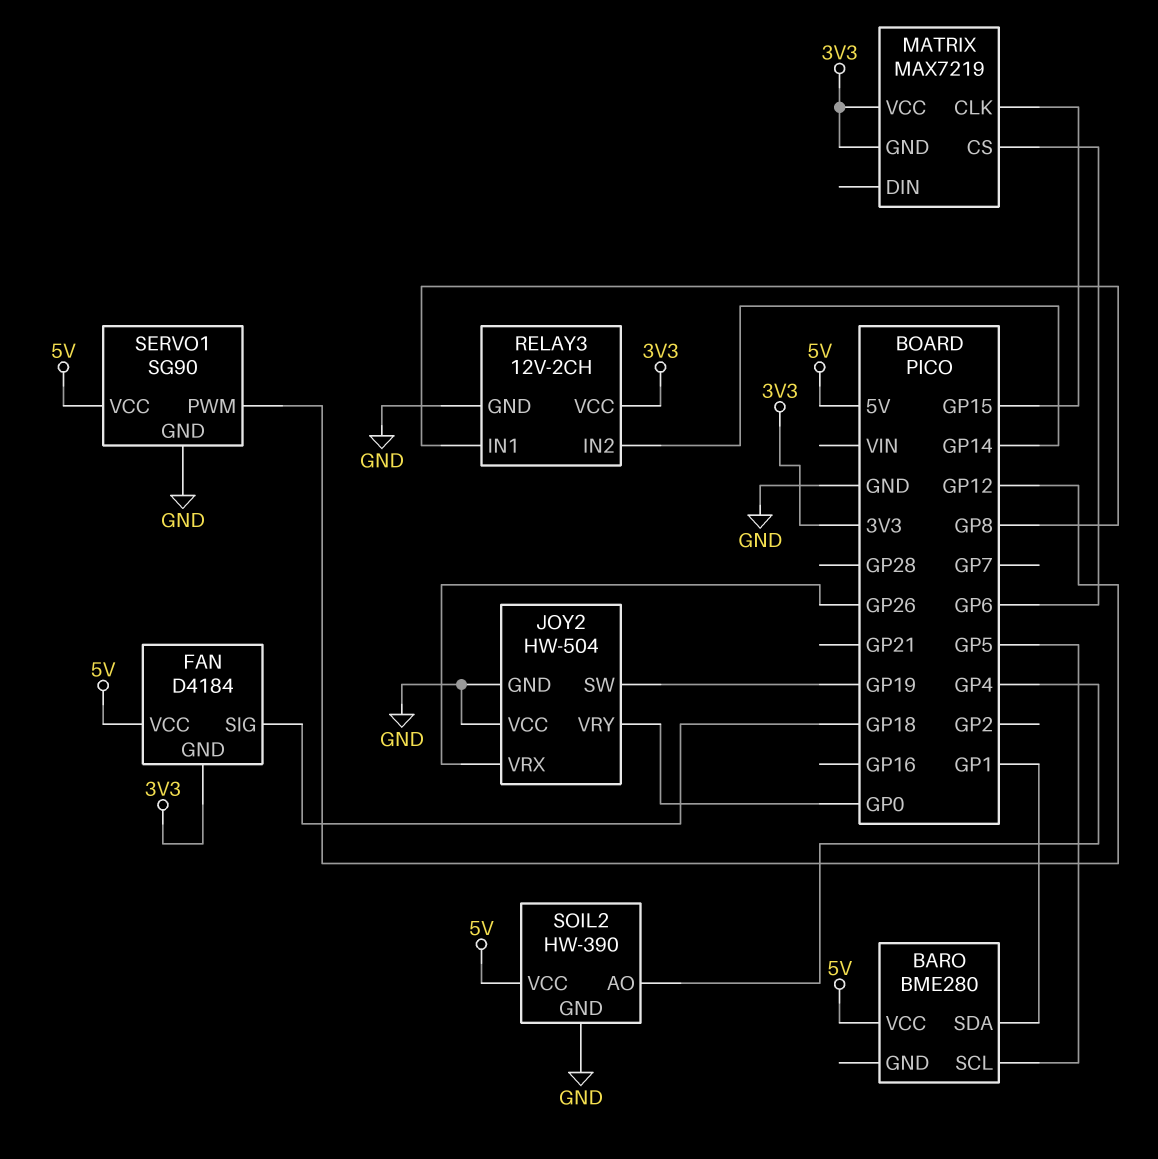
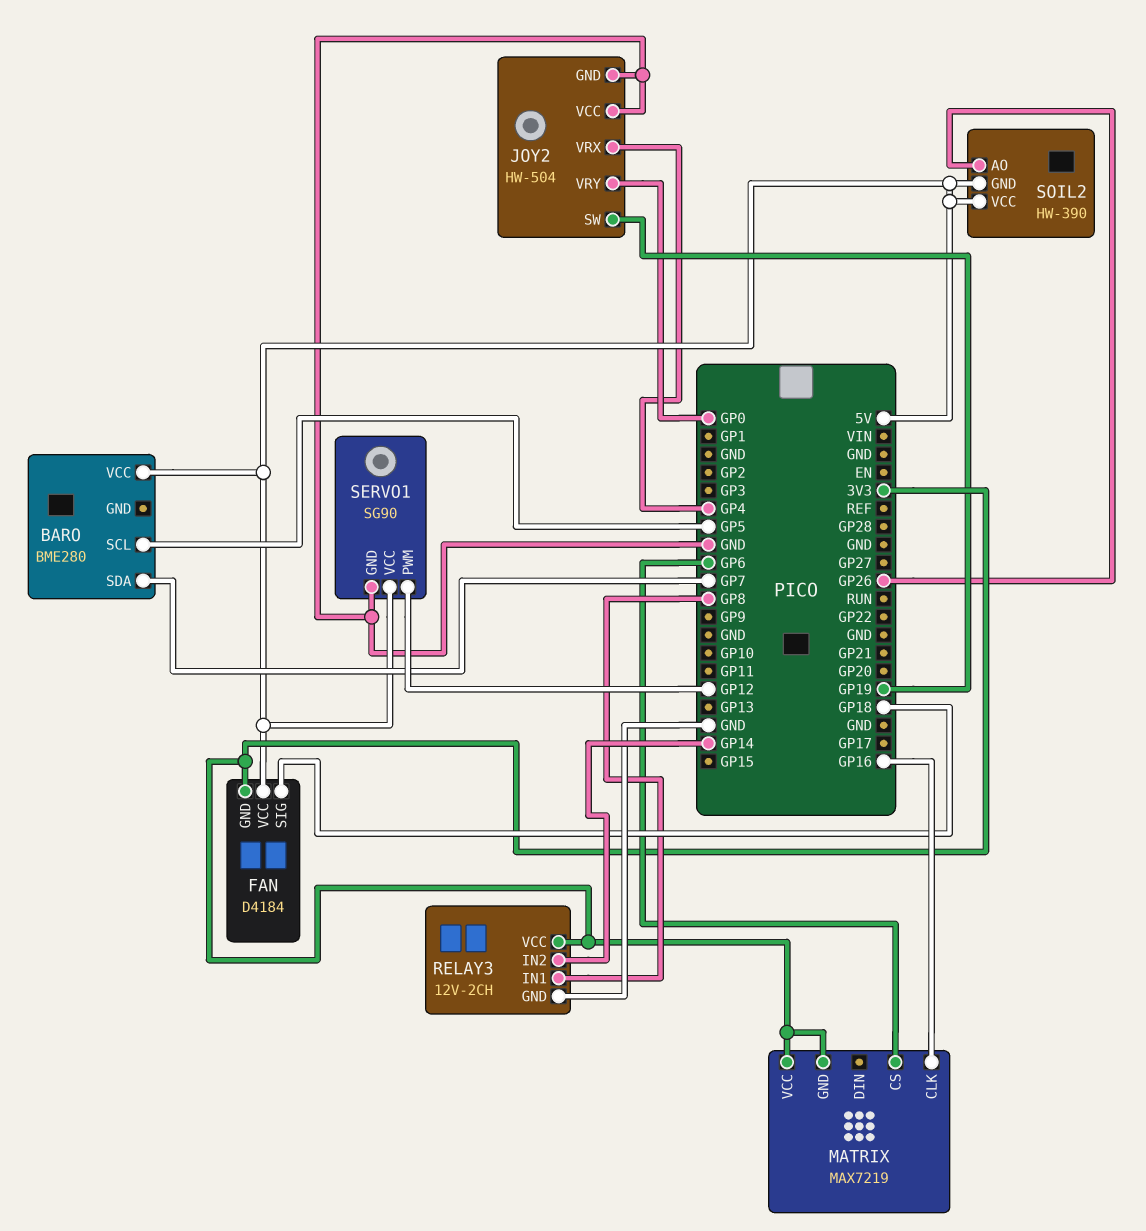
BARO pin SDA: GP1 -> GP7
JOY2 pin VRX: GP26 -> GP4
MATRIX pin CLK: GP15 -> GP16
SOIL2 pin AO: GP4 -> GP26
SOIL2 pin GND: GND -> 5V

